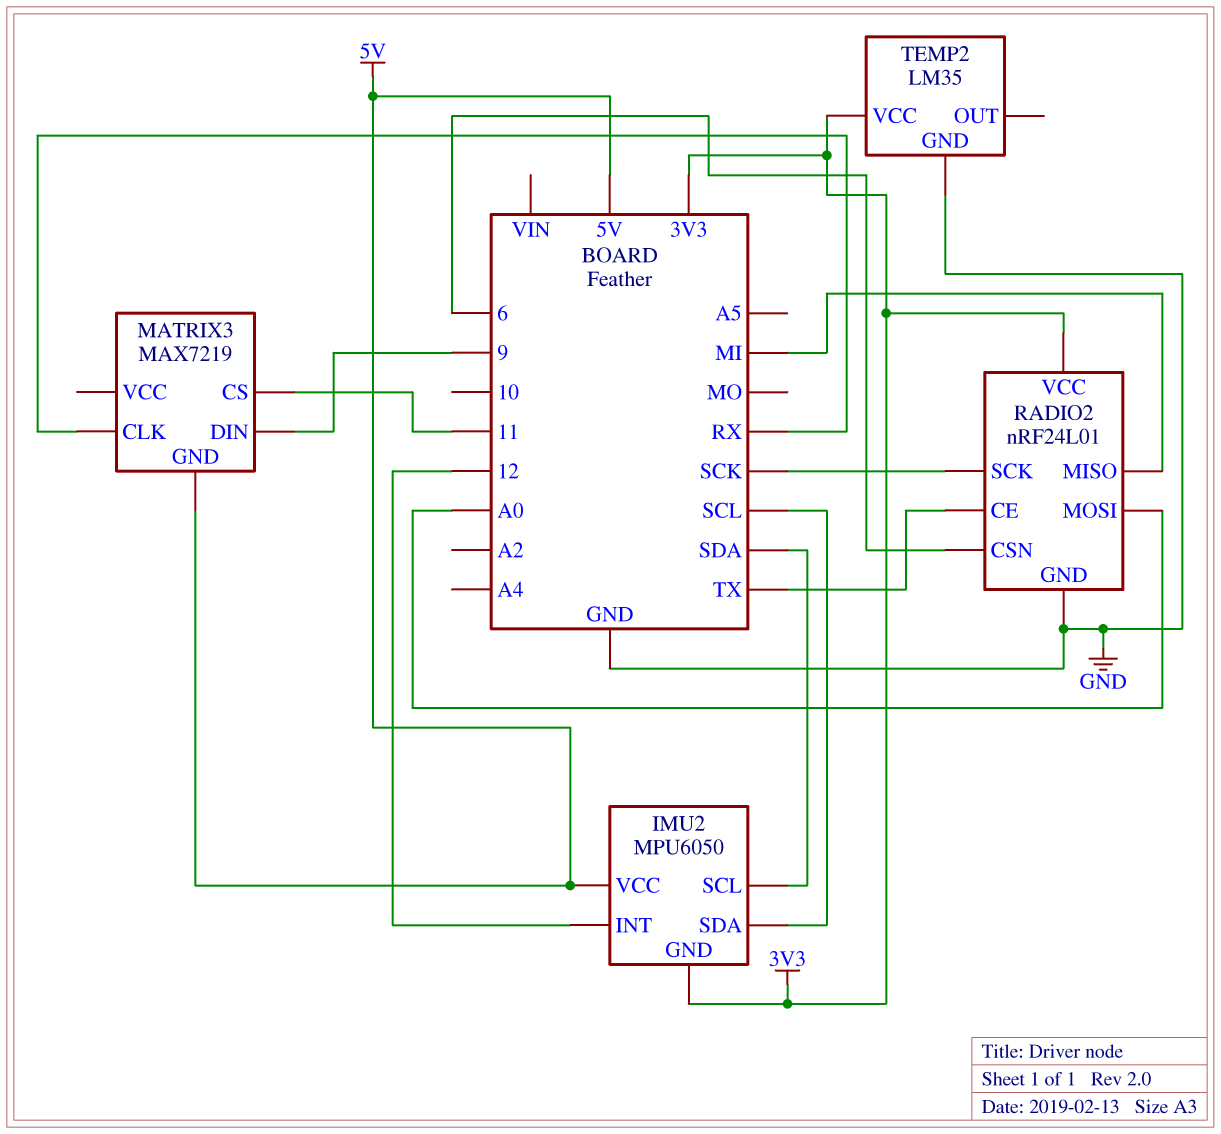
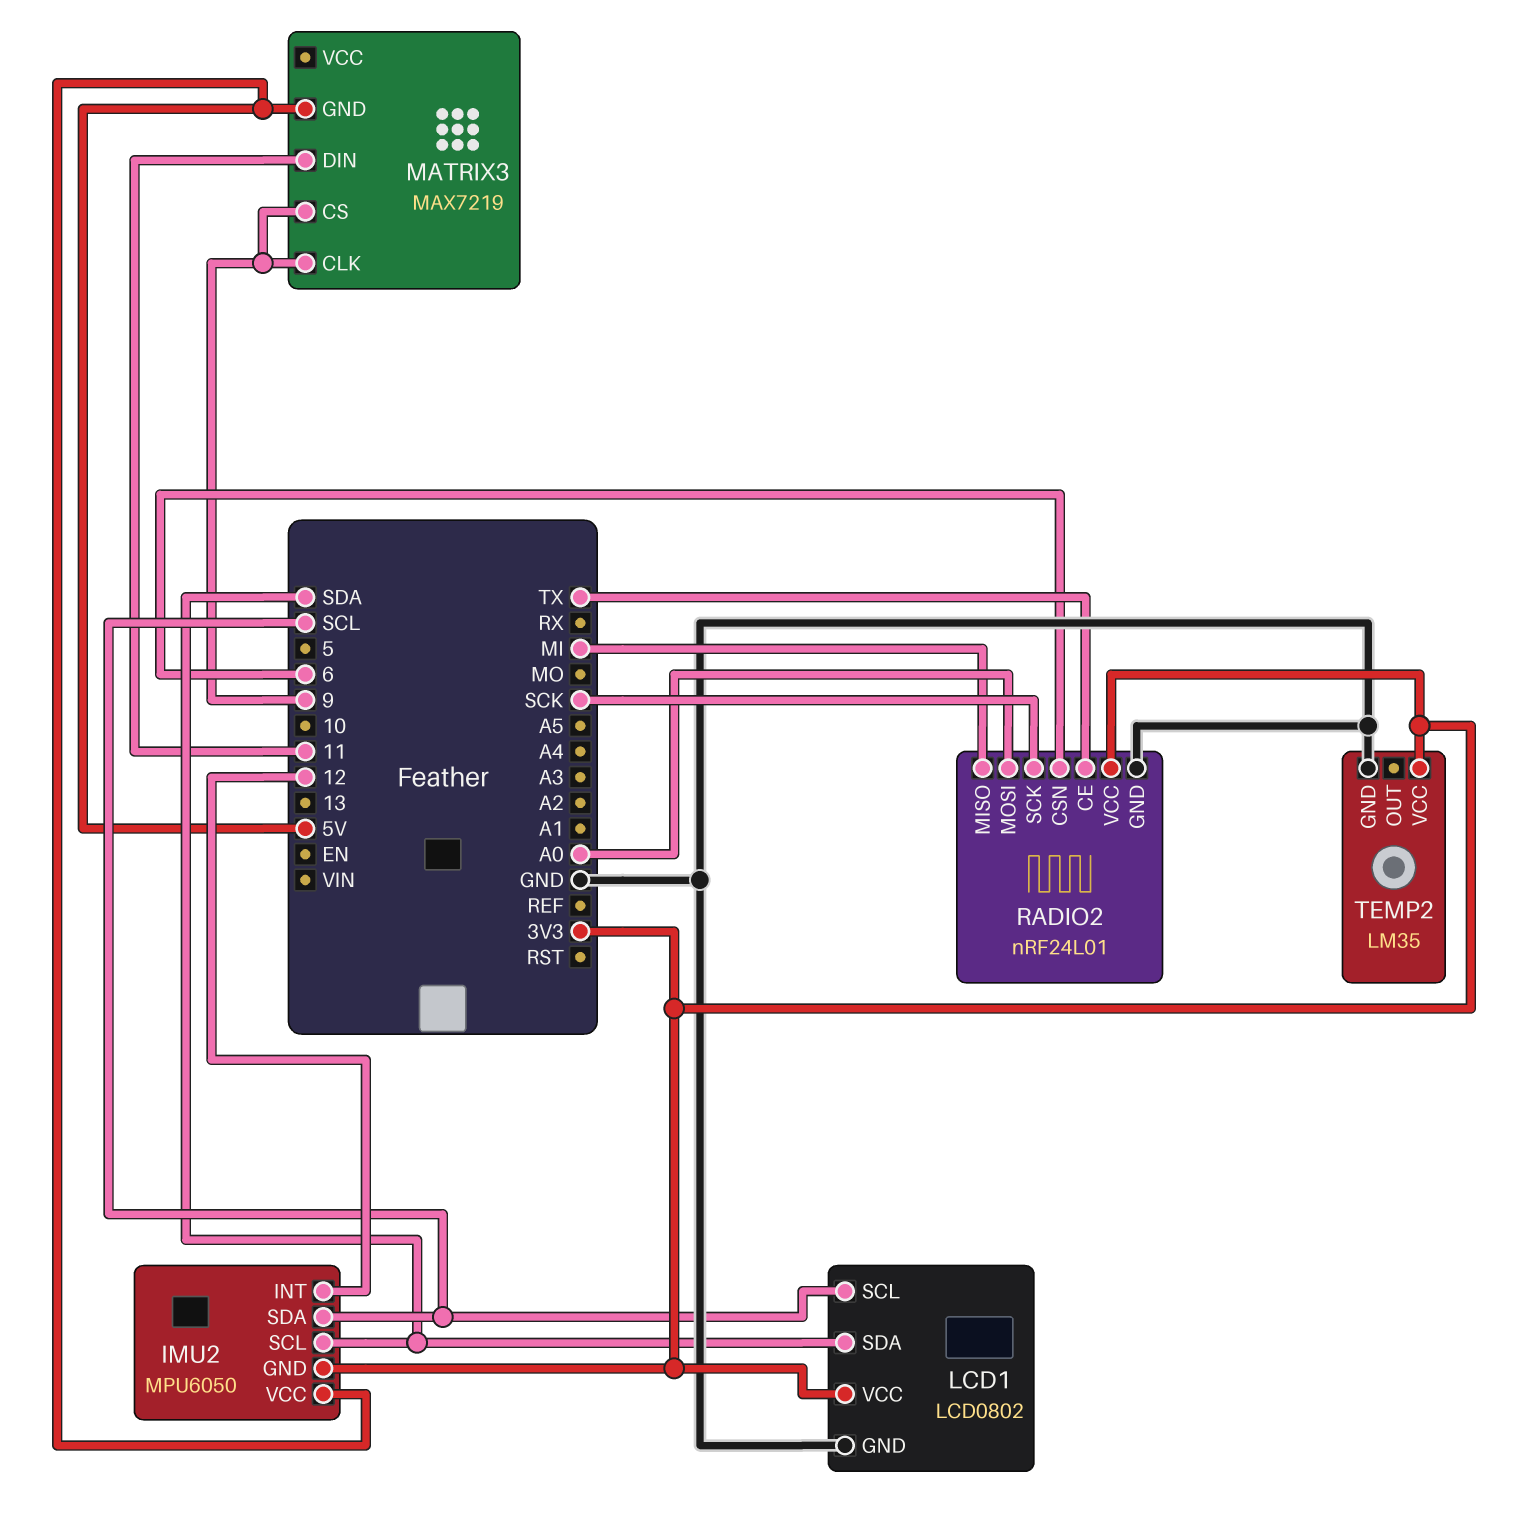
LCD1: none -> LCD0802
LCD1 pin GND: none -> GND
LCD1 pin SCL: none -> SCL
LCD1 pin SDA: none -> SDA
LCD1 pin VCC: none -> 3V3
MATRIX3 pin CLK: RX -> 9
MATRIX3 pin CS: 11 -> 9
MATRIX3 pin DIN: 9 -> 11

